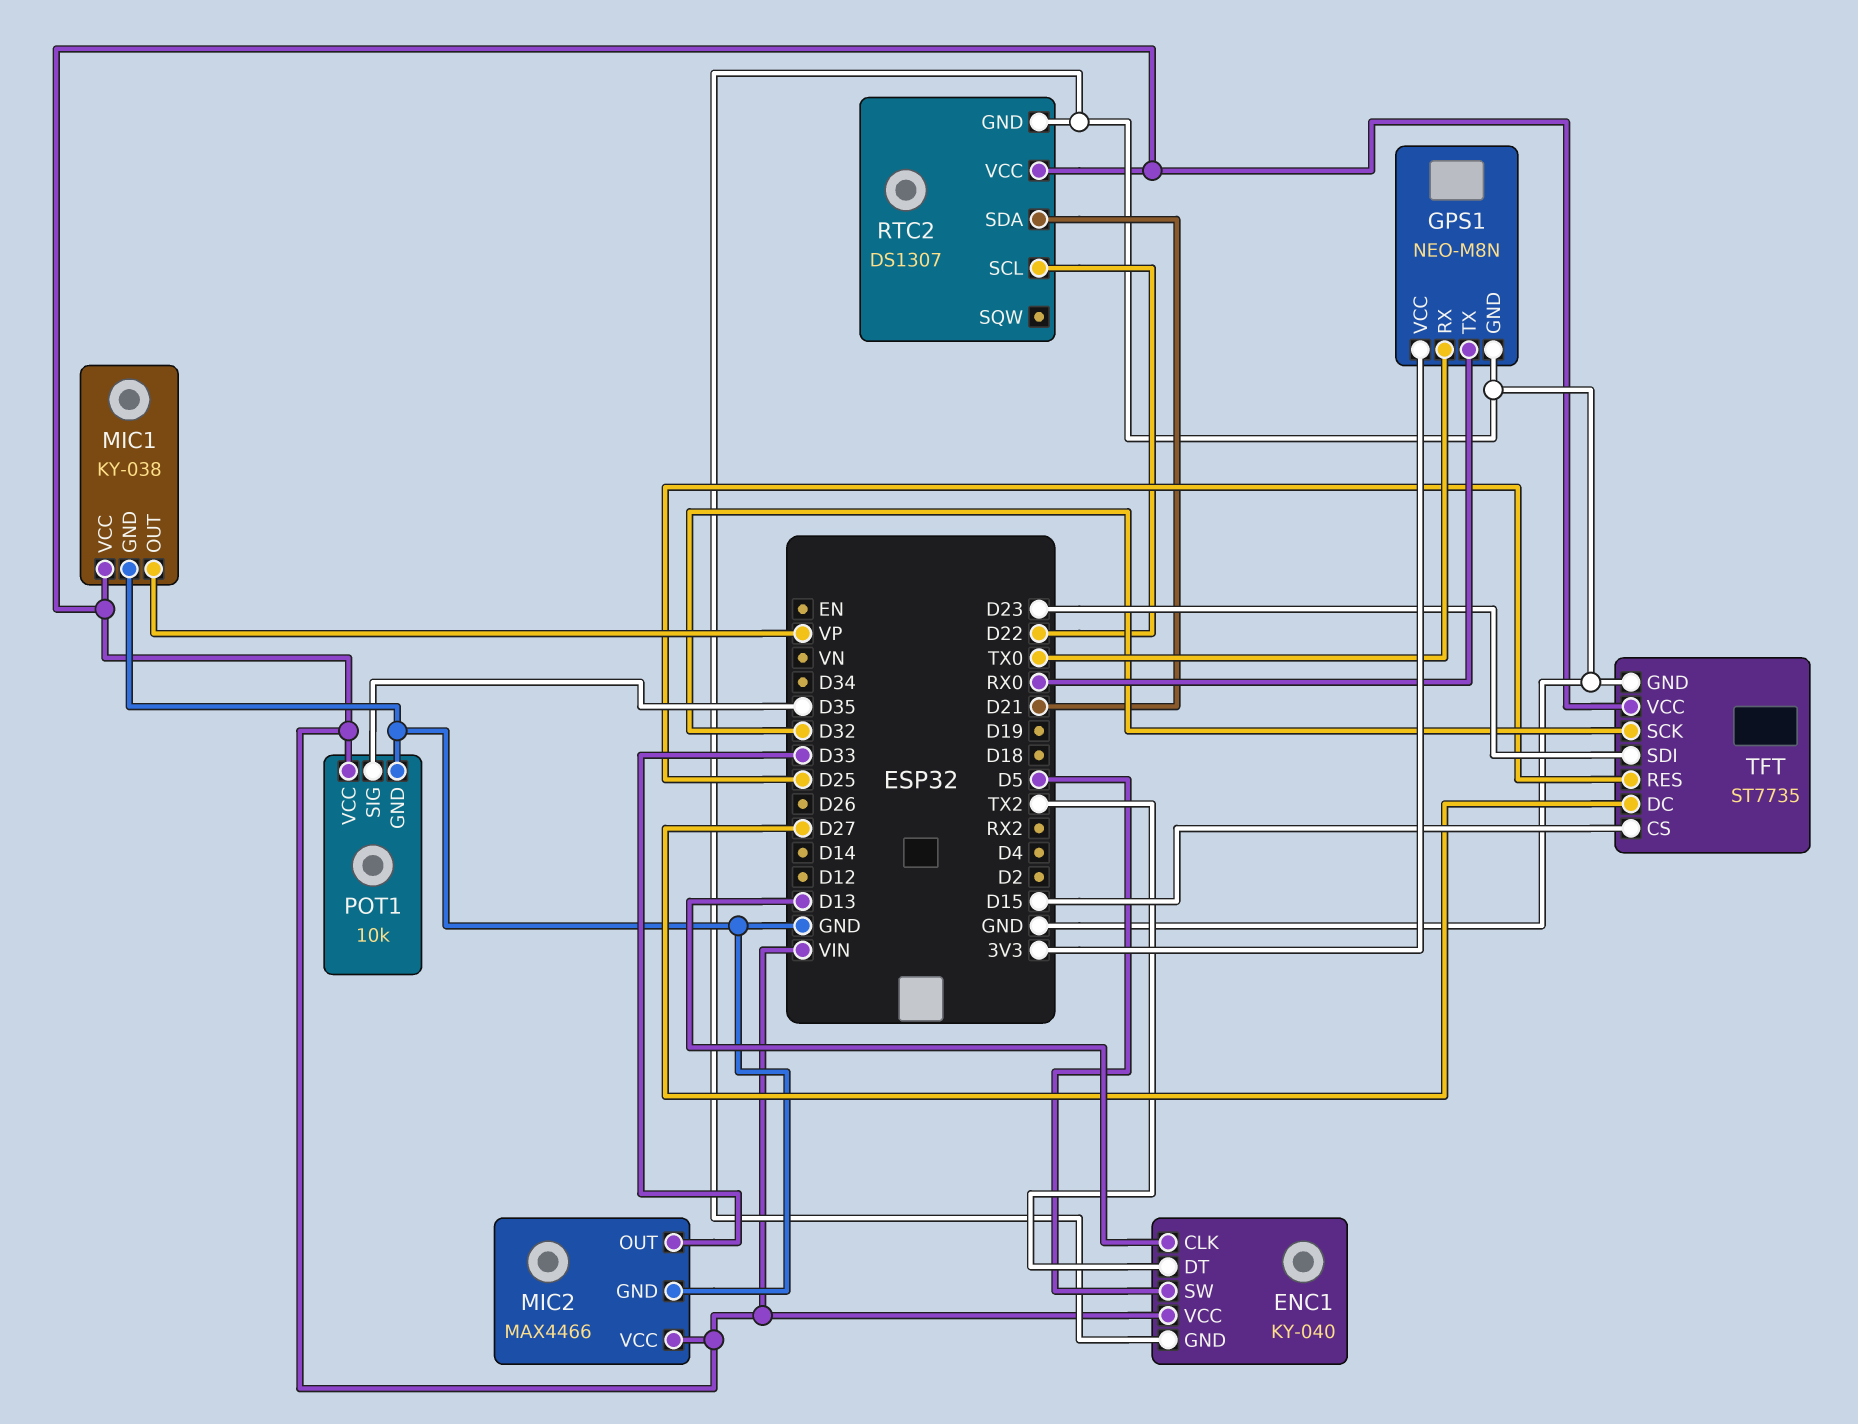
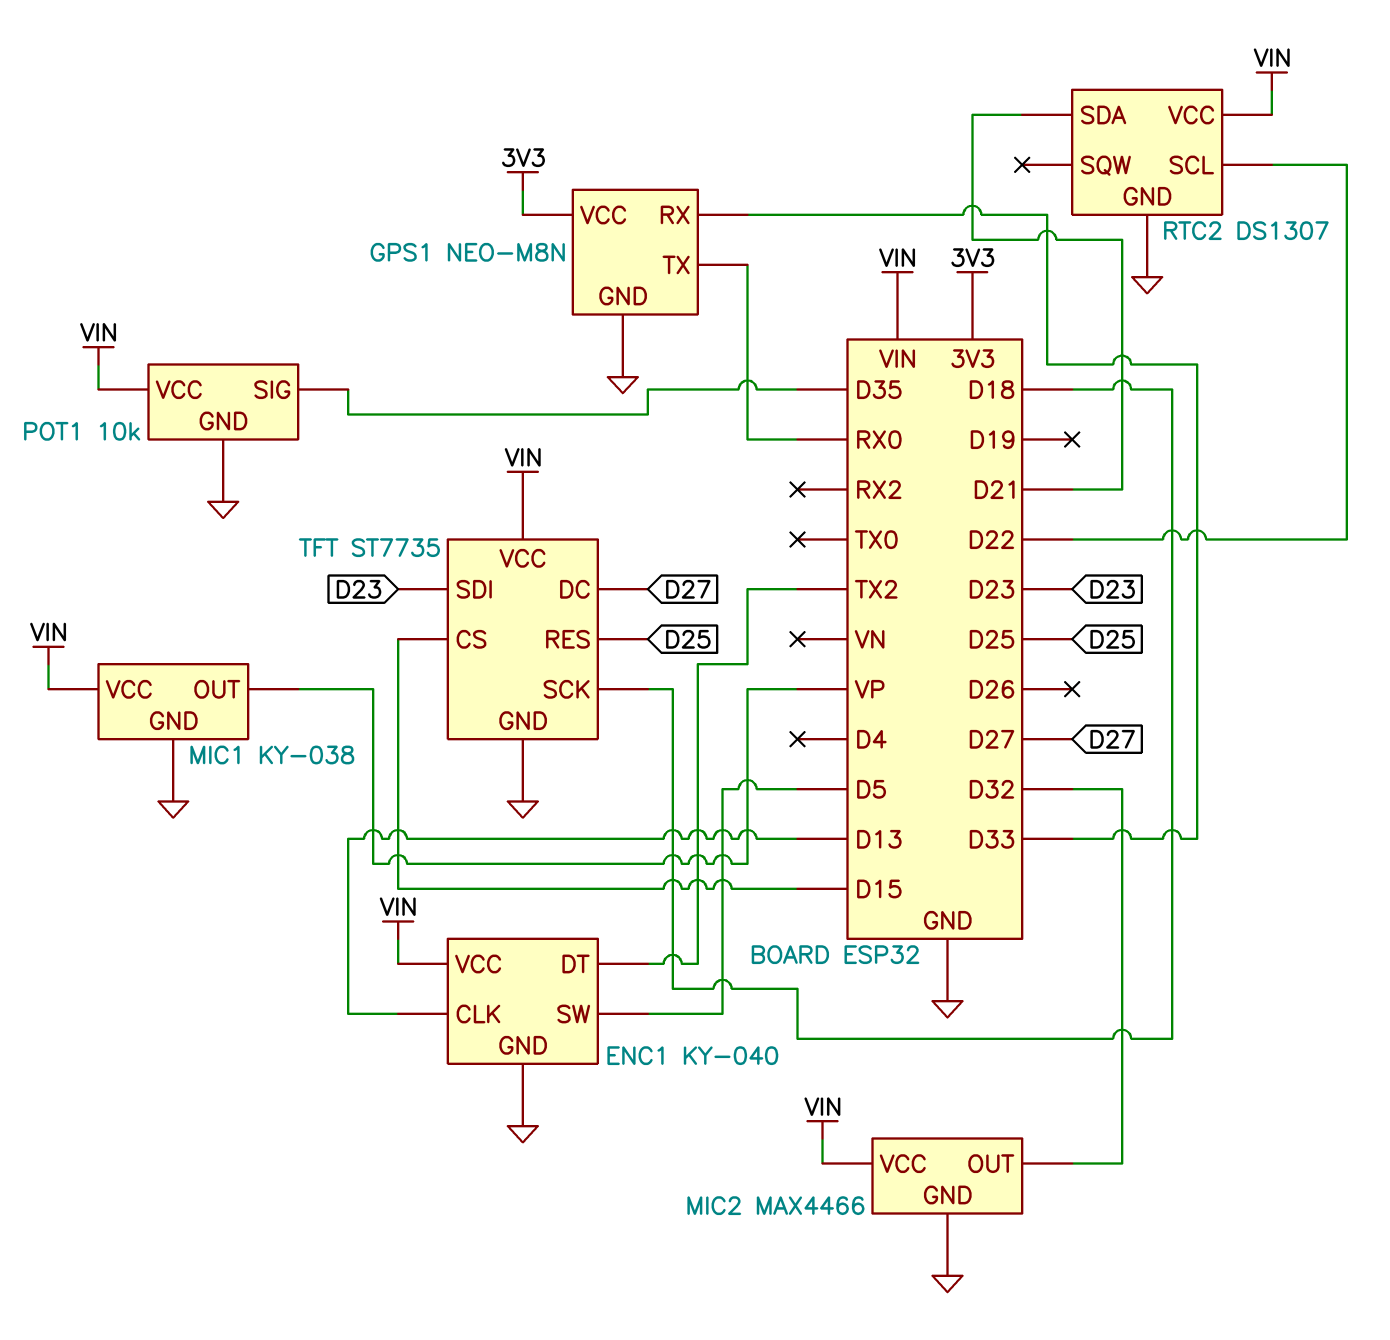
GPS1 pin RX: TX0 -> D33
MIC2 pin OUT: D33 -> D32
TFT pin SCK: D32 -> D18

